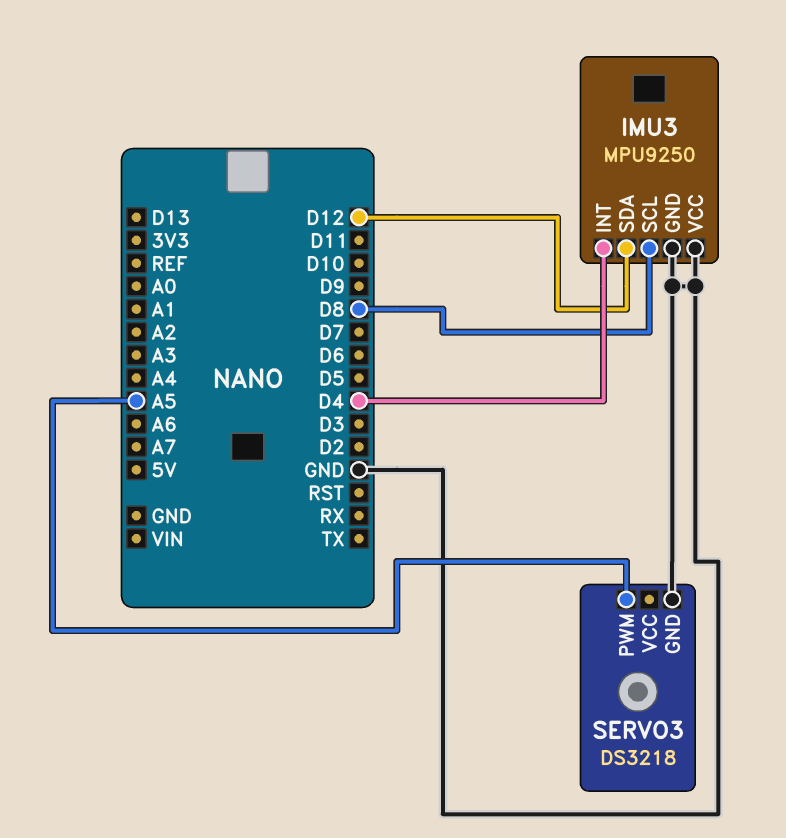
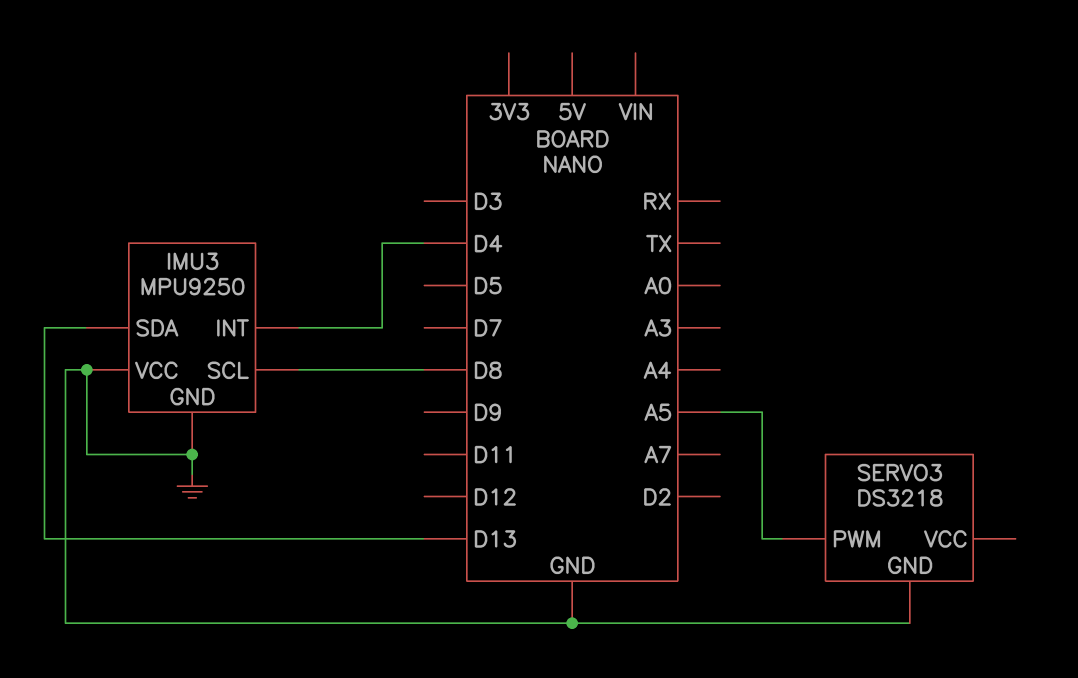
IMU3 pin SDA: D12 -> D13

